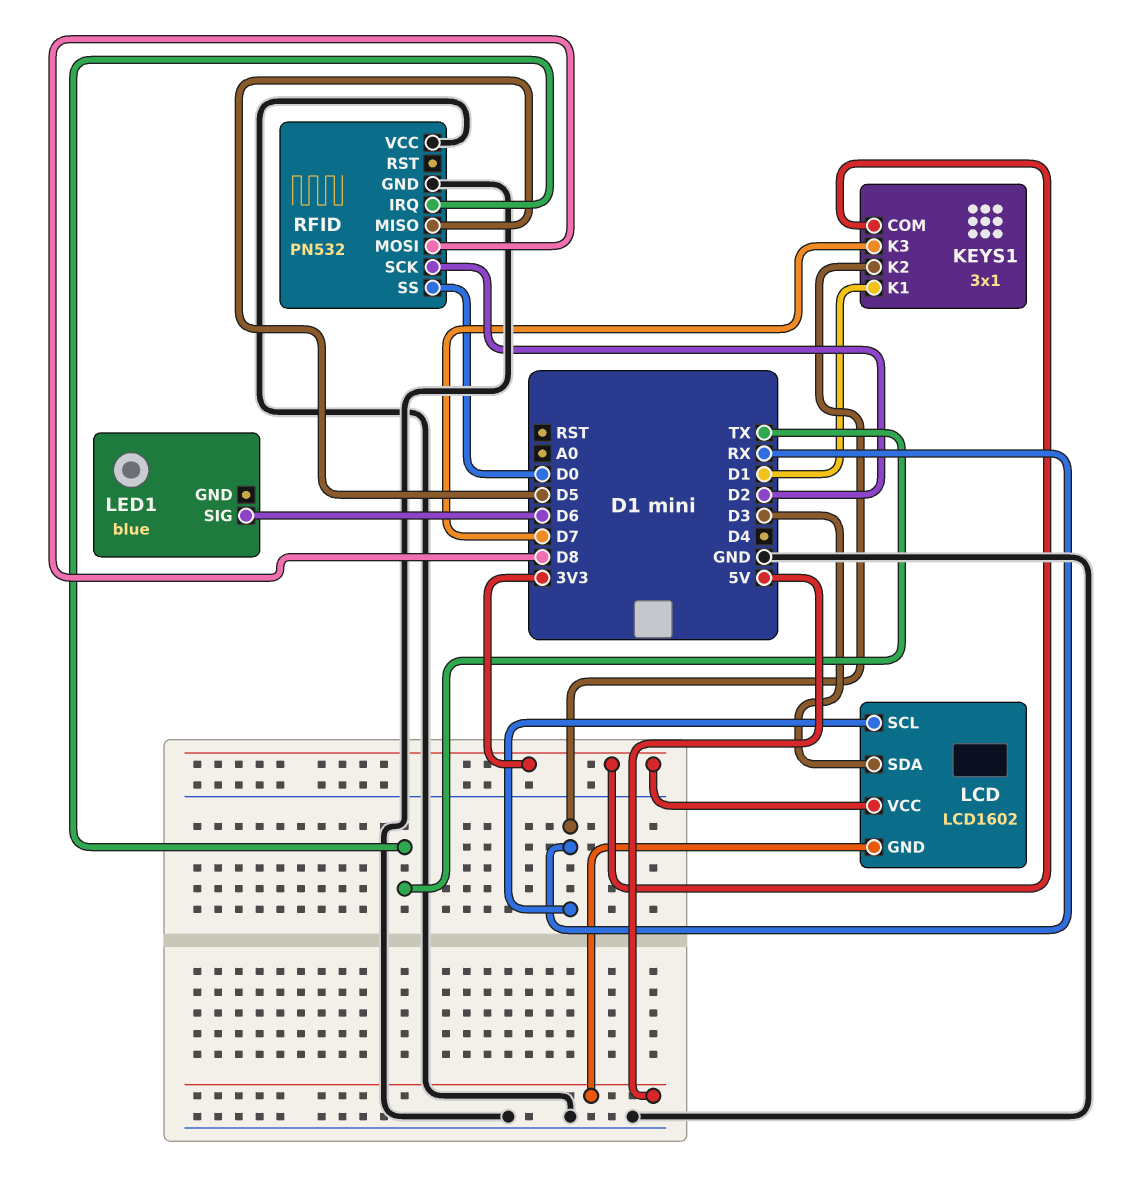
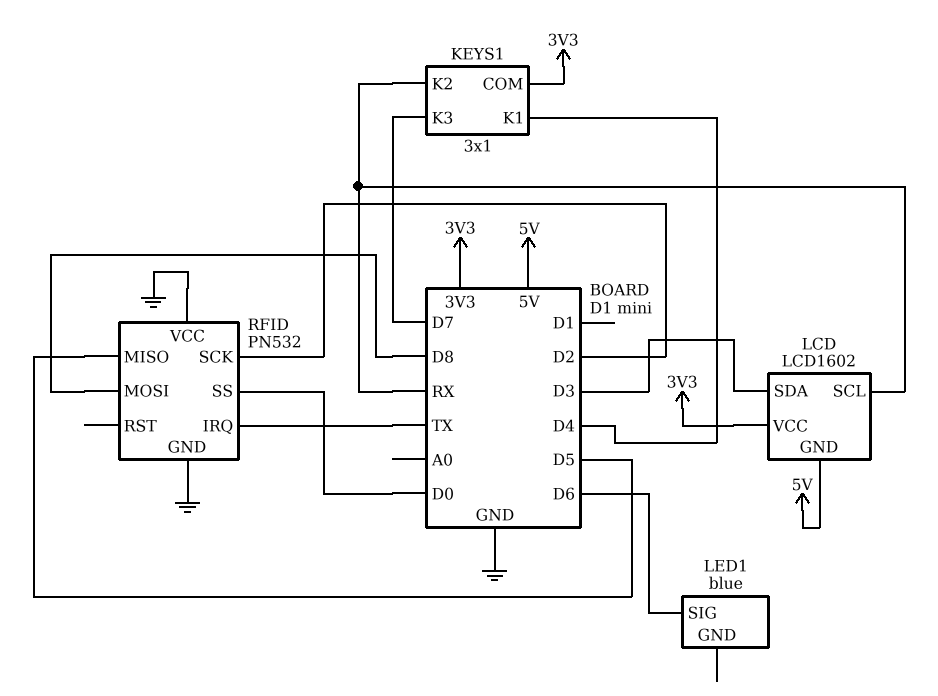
KEYS1 pin K1: D1 -> D4

